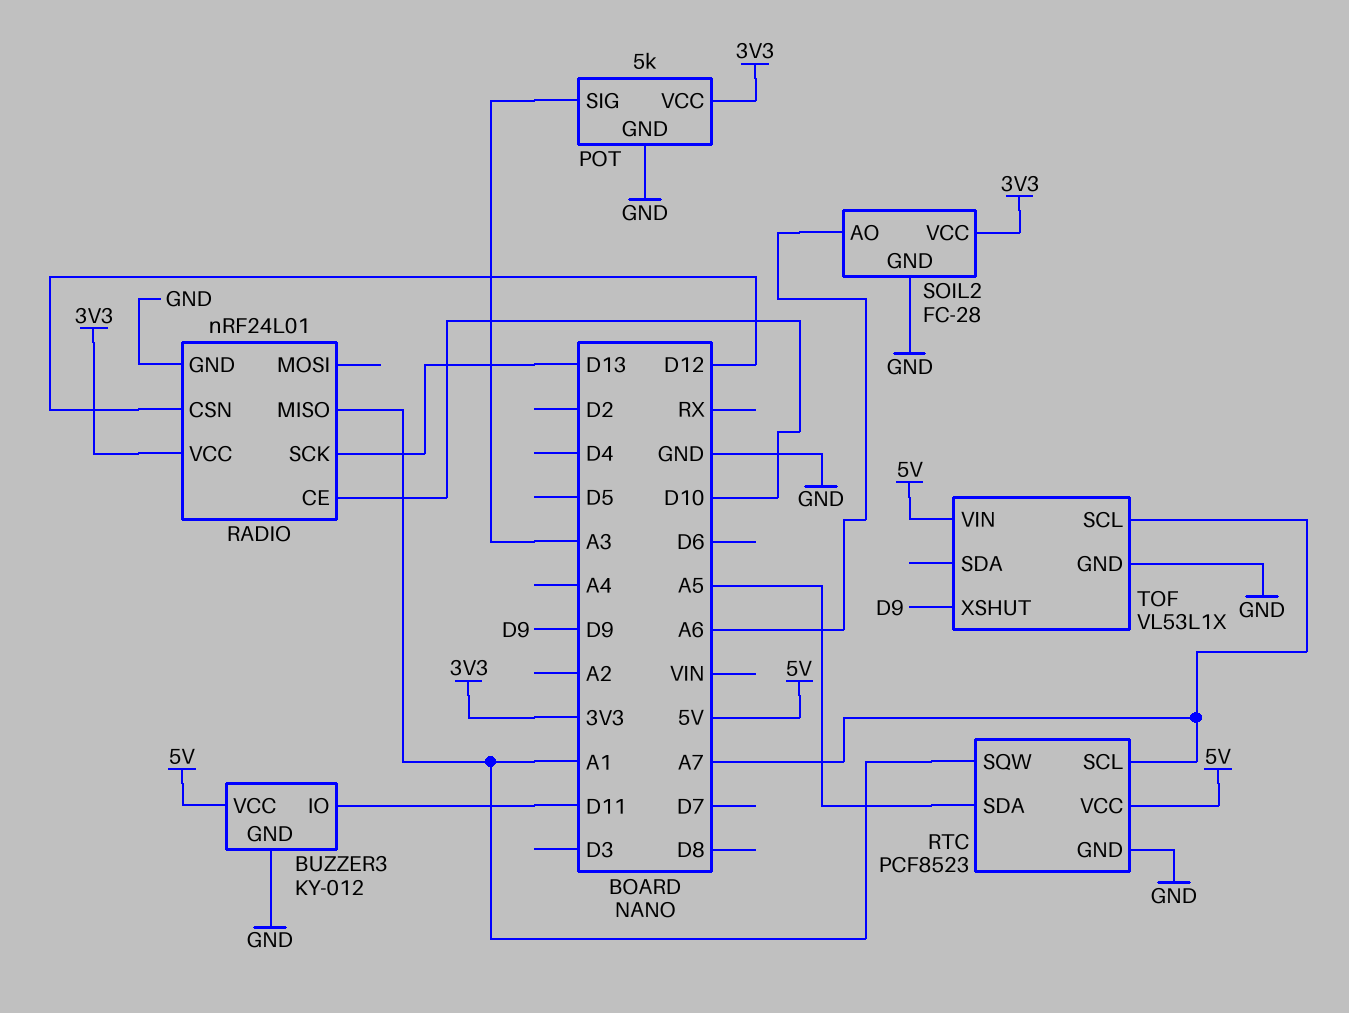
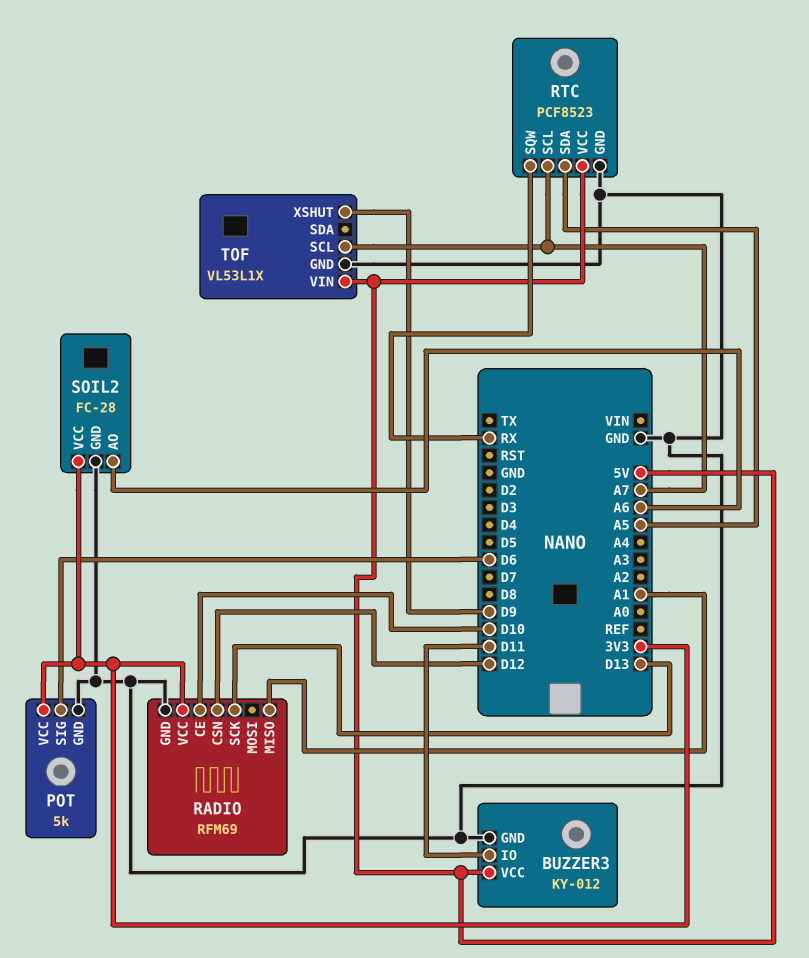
POT pin SIG: A3 -> D6
RADIO: nRF24L01 -> RFM69
RTC pin SQW: A1 -> RX

